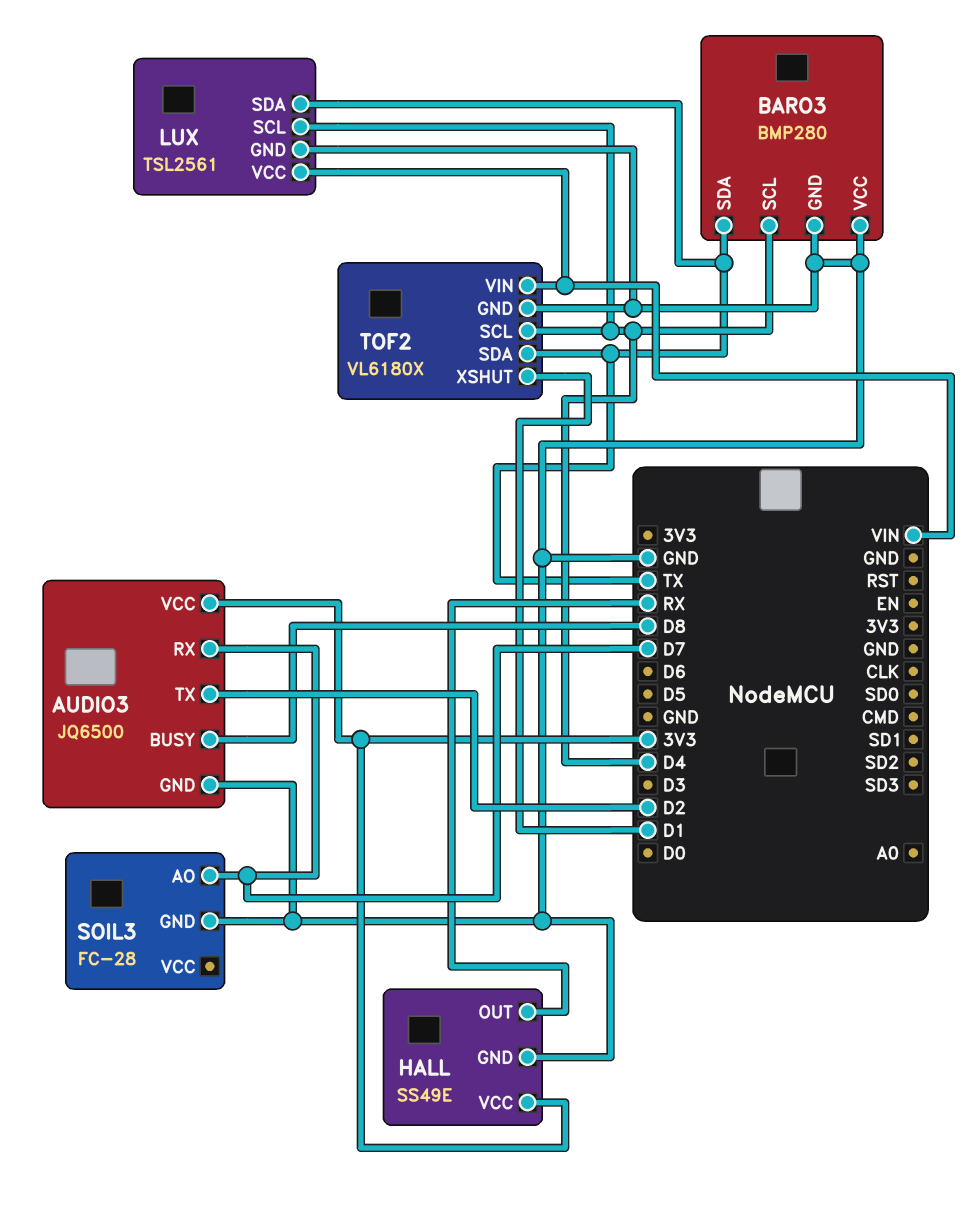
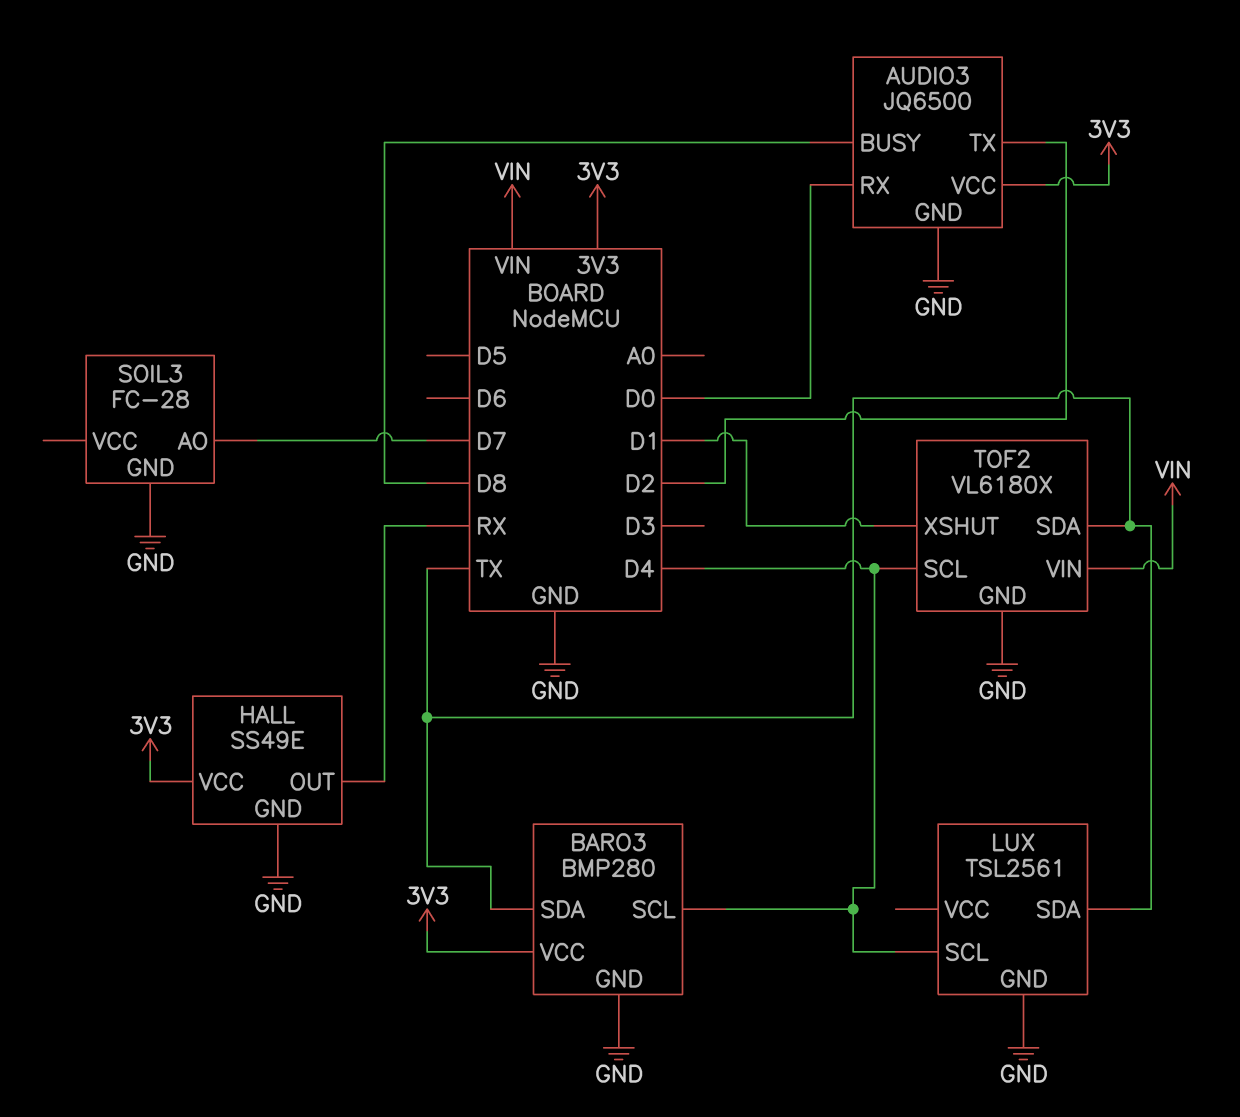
AUDIO3 pin RX: D7 -> D0
BARO3 pin VCC: GND -> 3V3
LUX pin VCC: VIN -> none

